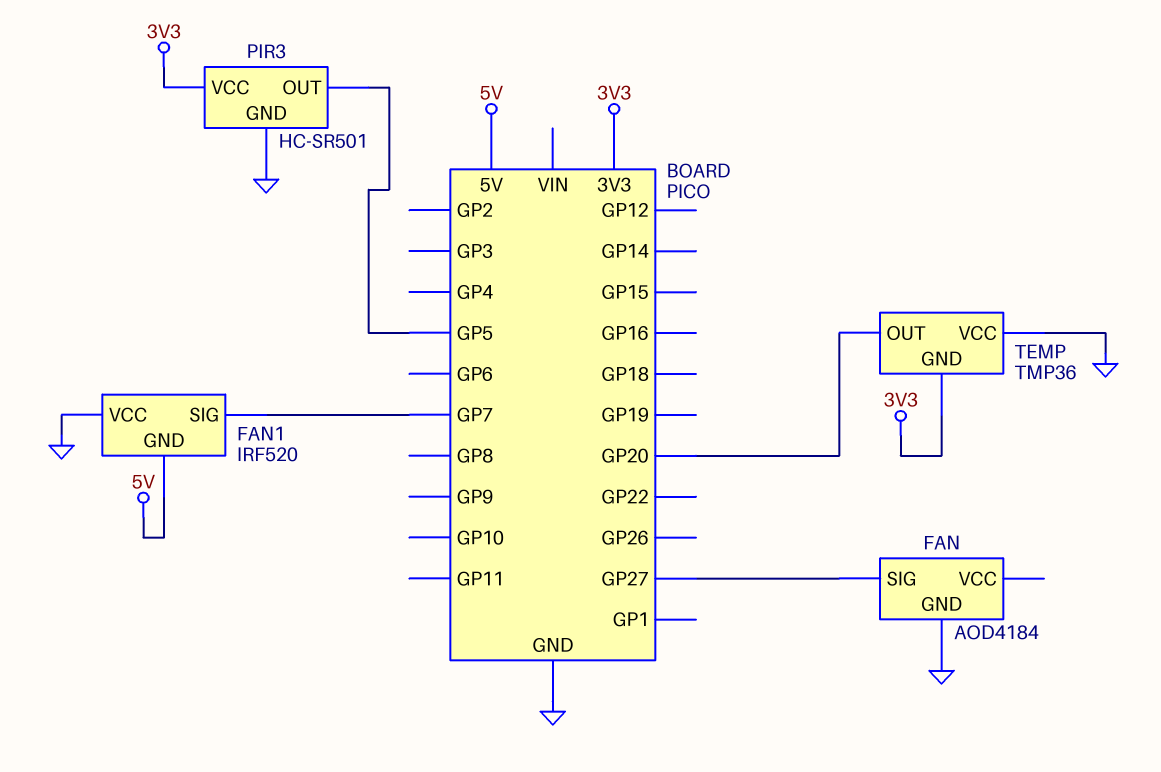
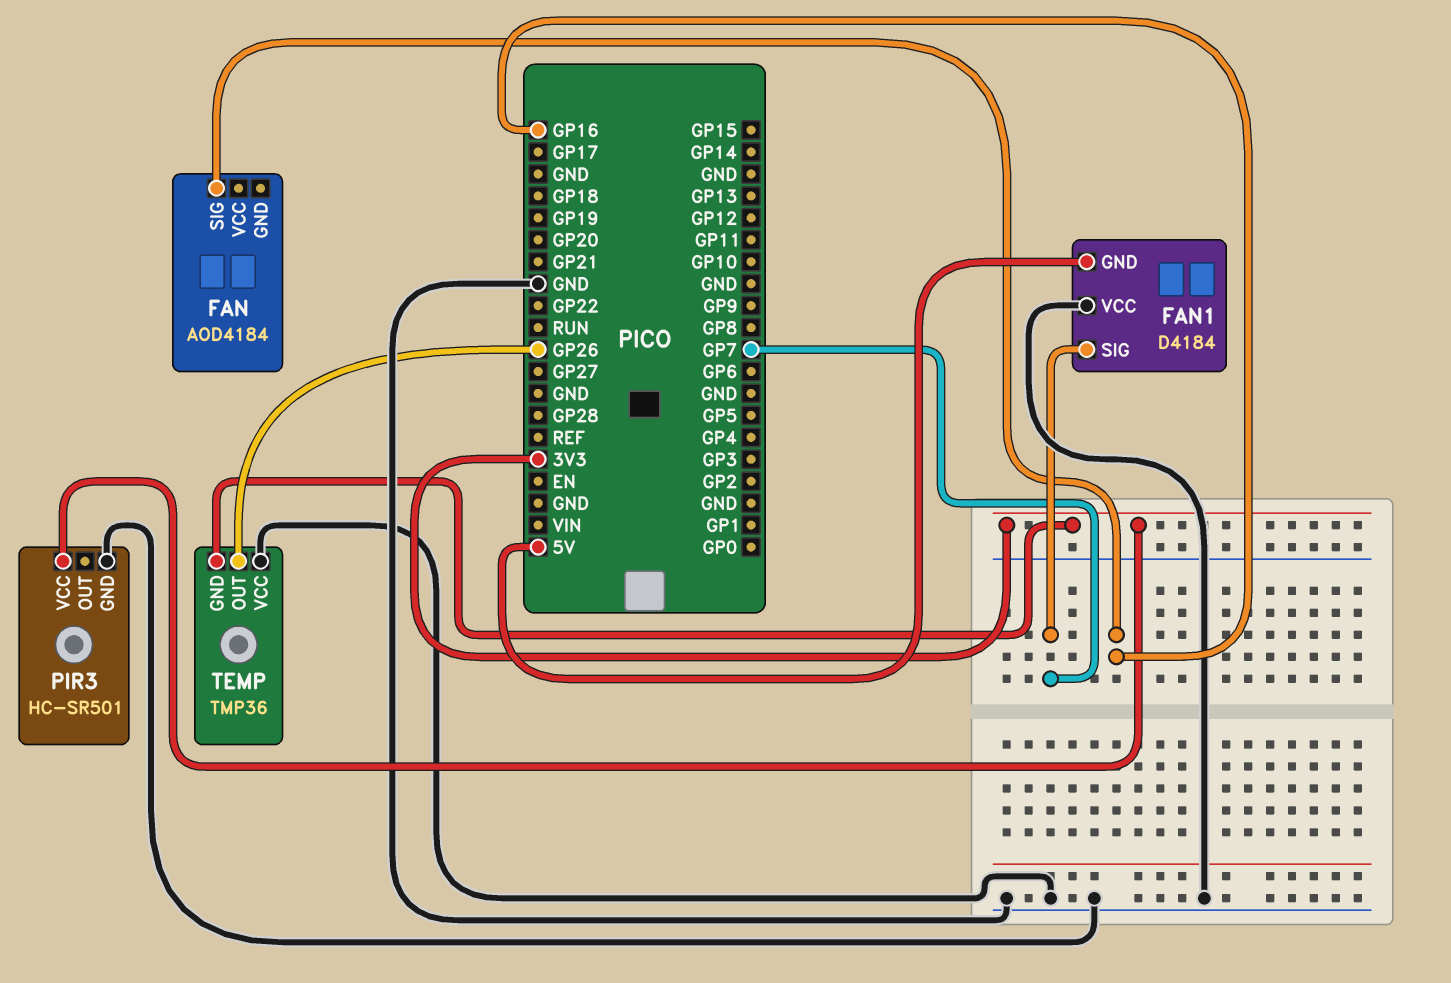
FAN pin GND: GND -> none
FAN pin SIG: GP27 -> GP16
FAN1: IRF520 -> D4184
PIR3 pin OUT: GP5 -> none
TEMP pin OUT: GP20 -> GP26

